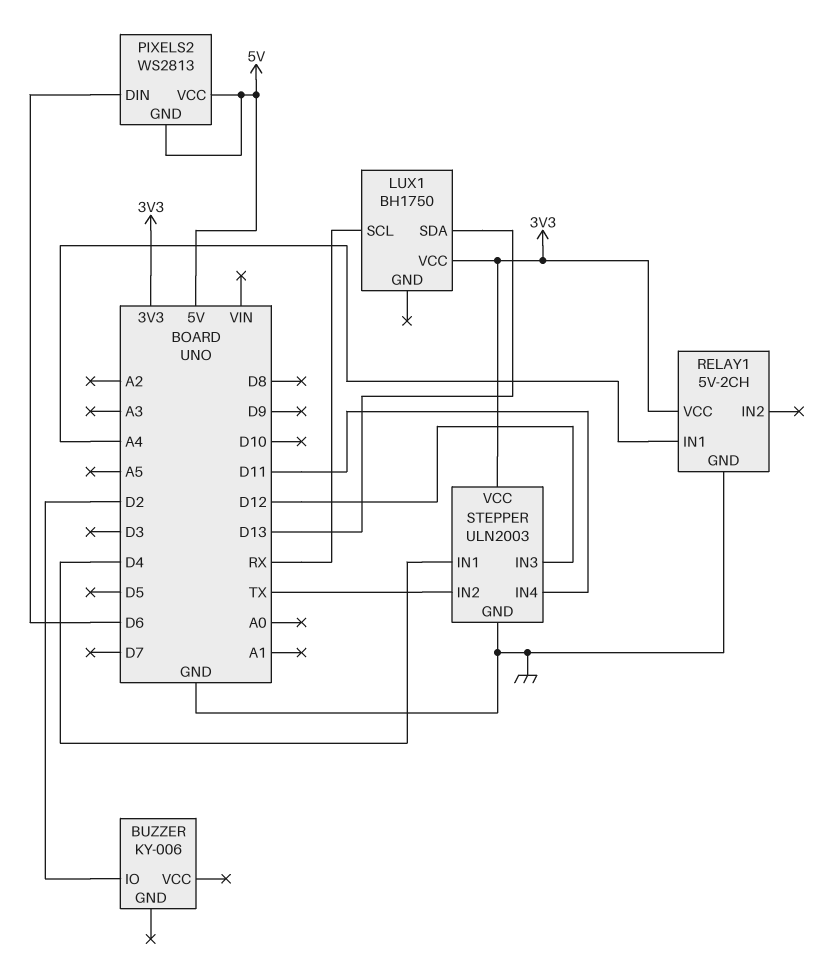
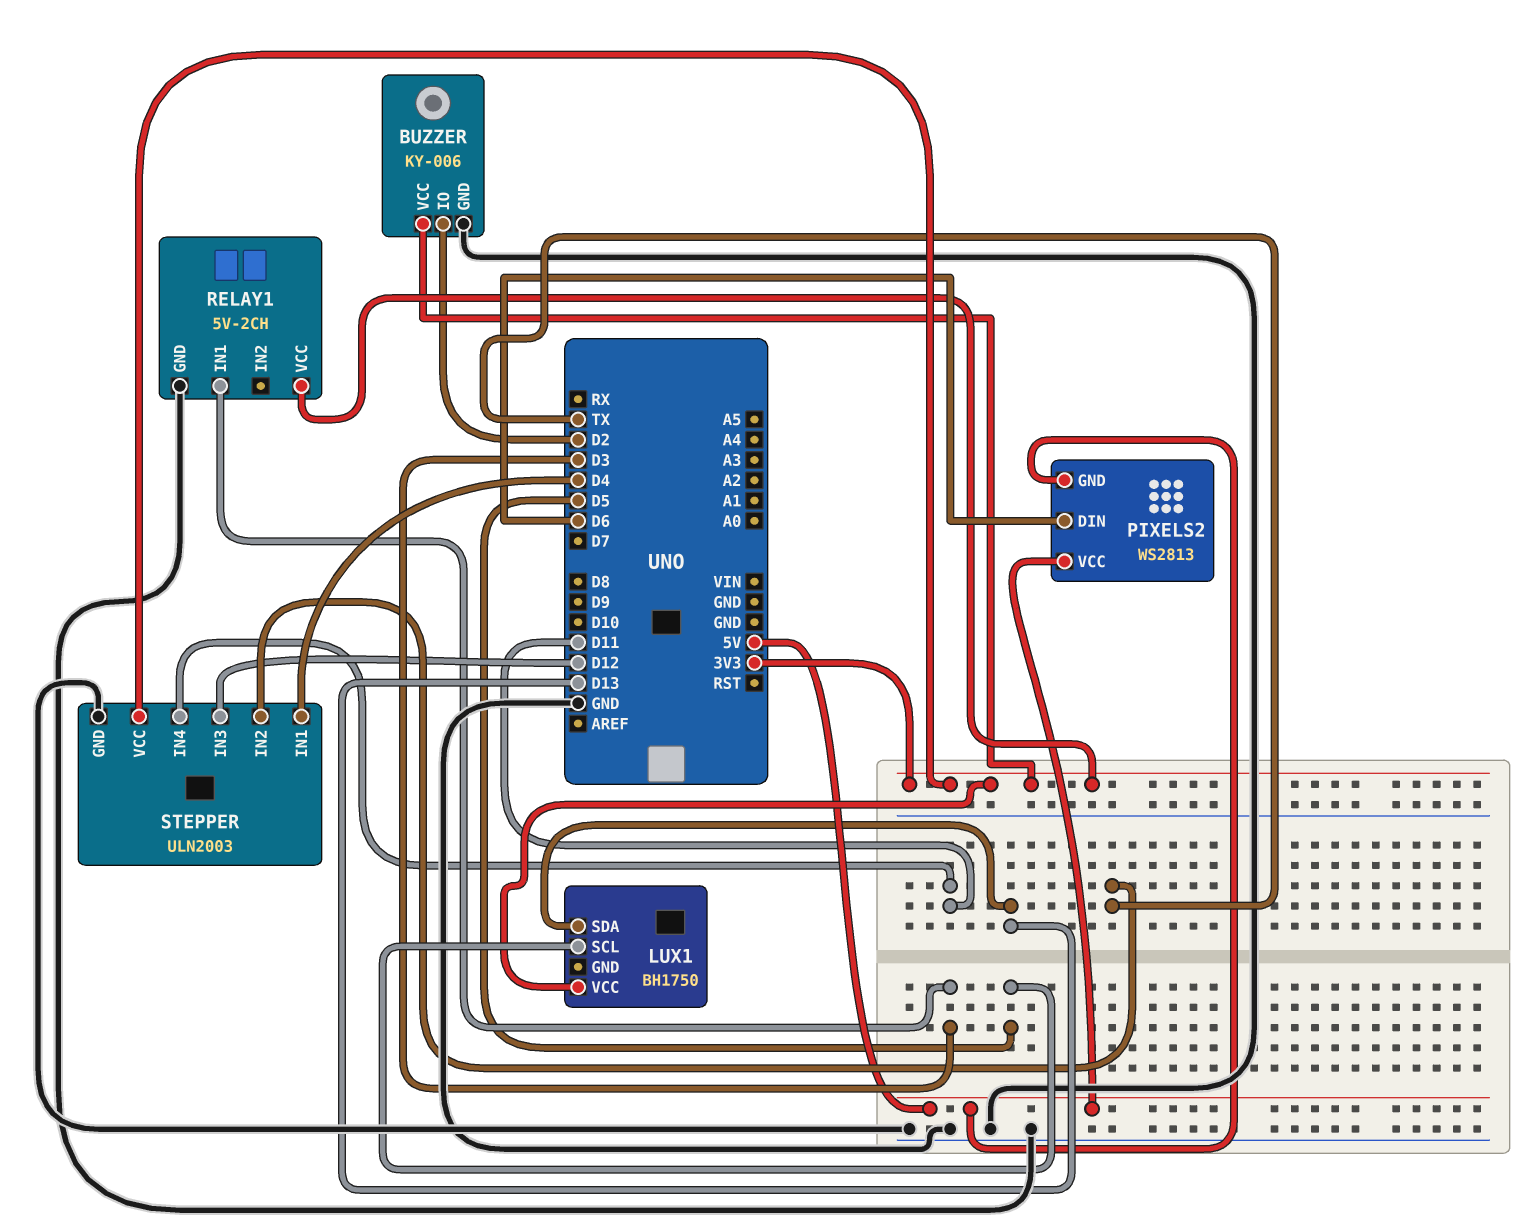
BUZZER pin GND: none -> GND
BUZZER pin VCC: none -> 3V3
LUX1 pin SCL: RX -> D5
RELAY1 pin IN1: A4 -> D3

